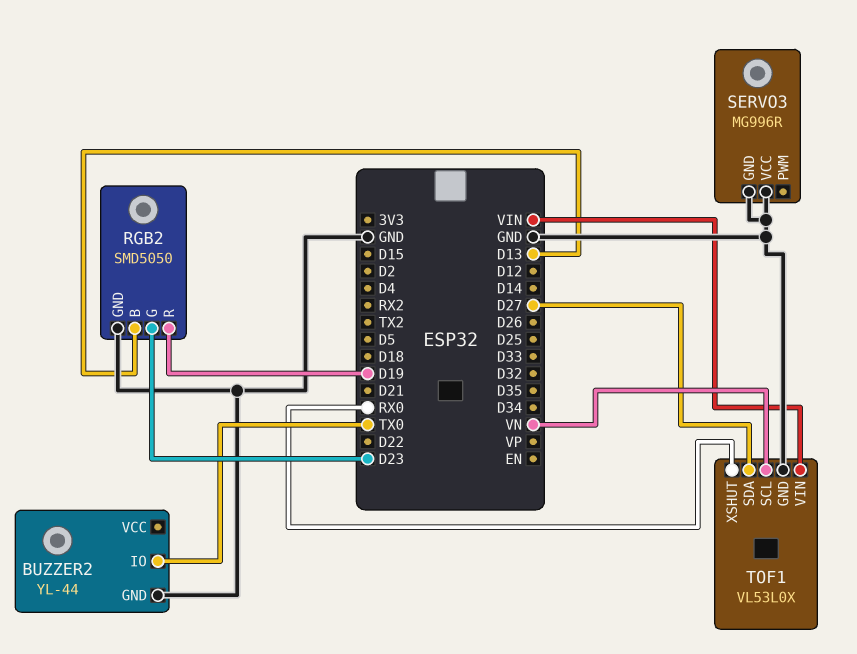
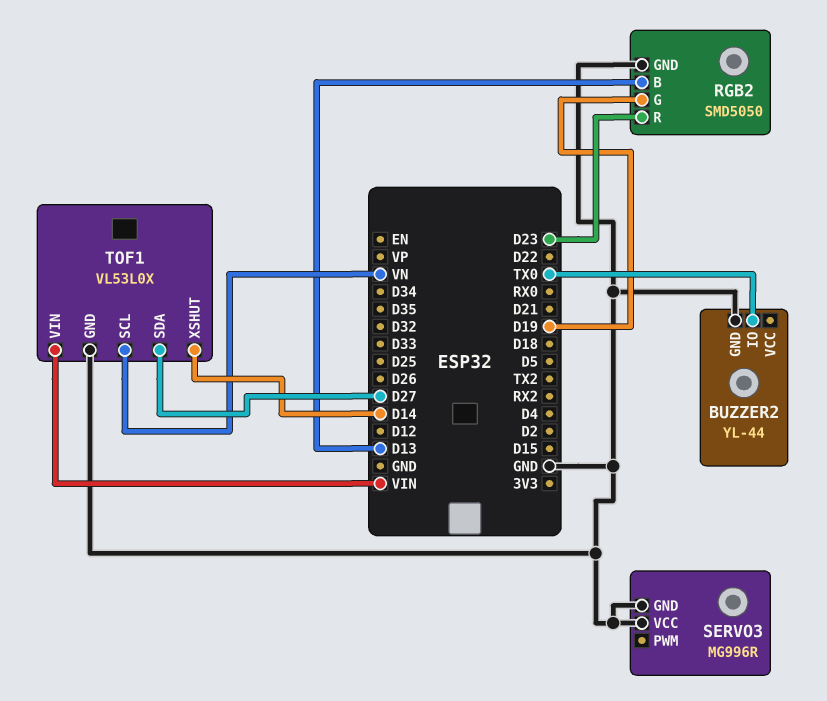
RGB2 pin G: D23 -> D19
RGB2 pin R: D19 -> D23
TOF1 pin XSHUT: RX0 -> D14

